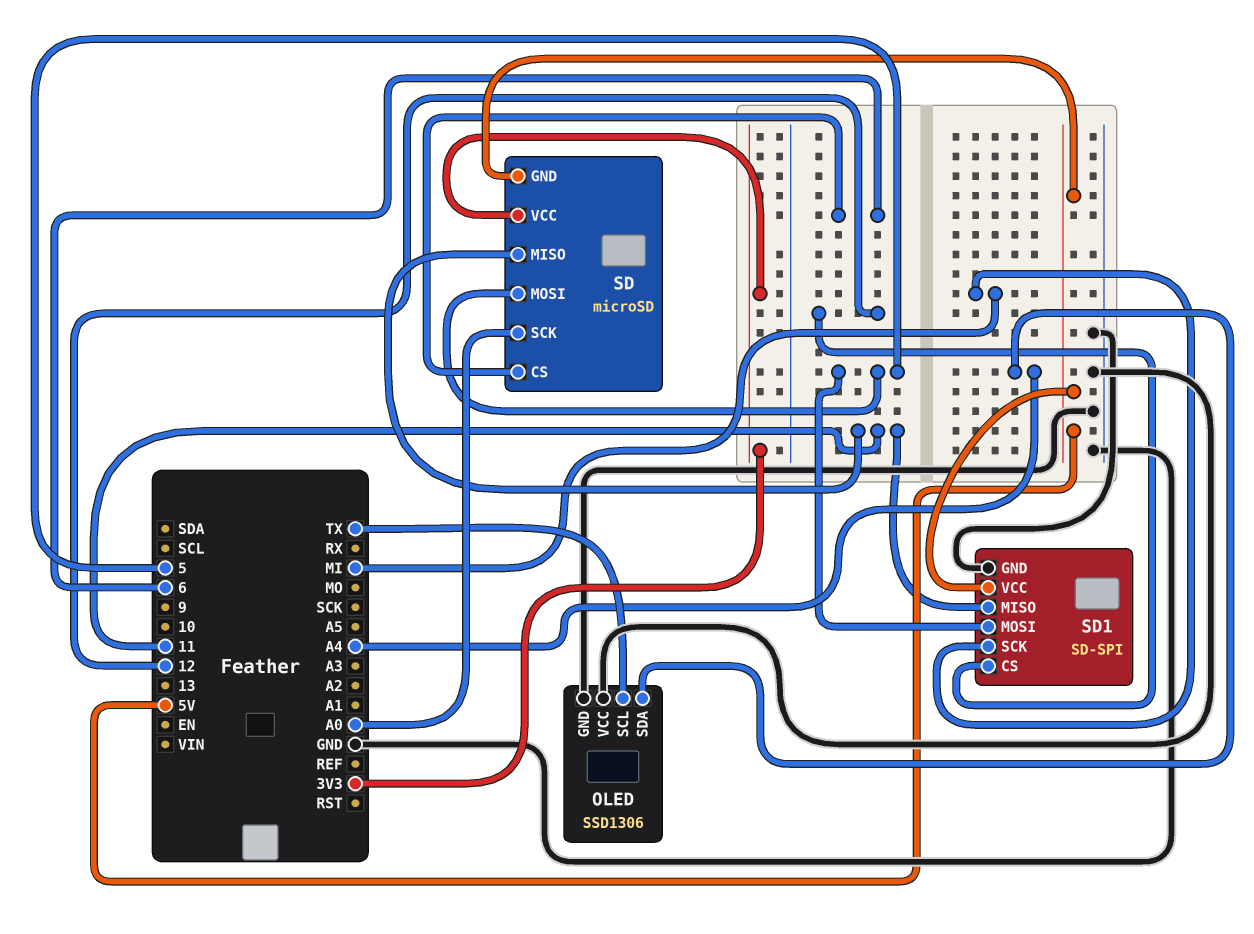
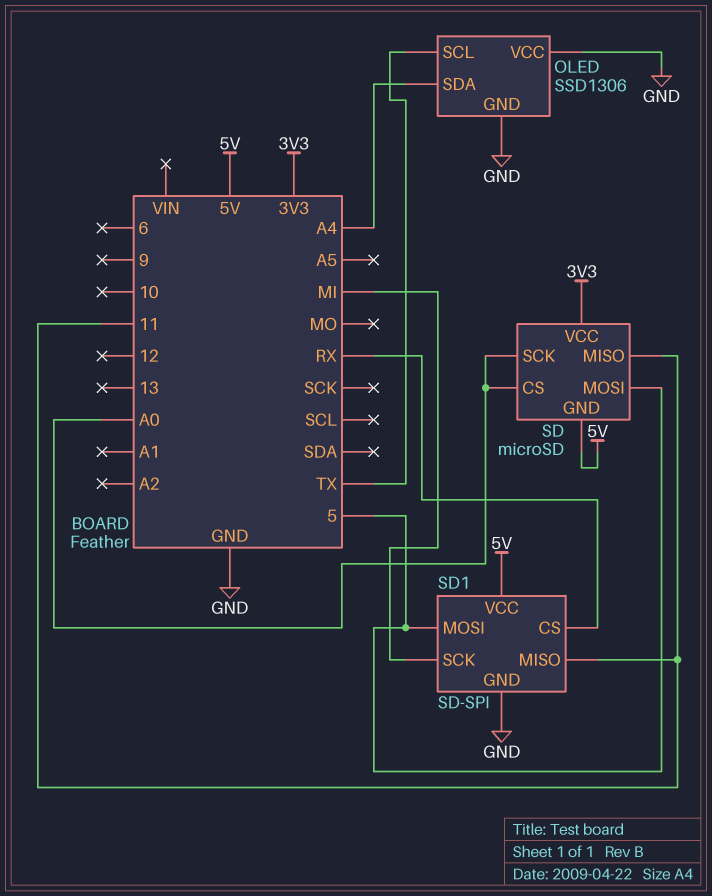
SD pin CS: 6 -> A0
SD1 pin CS: 12 -> RX

